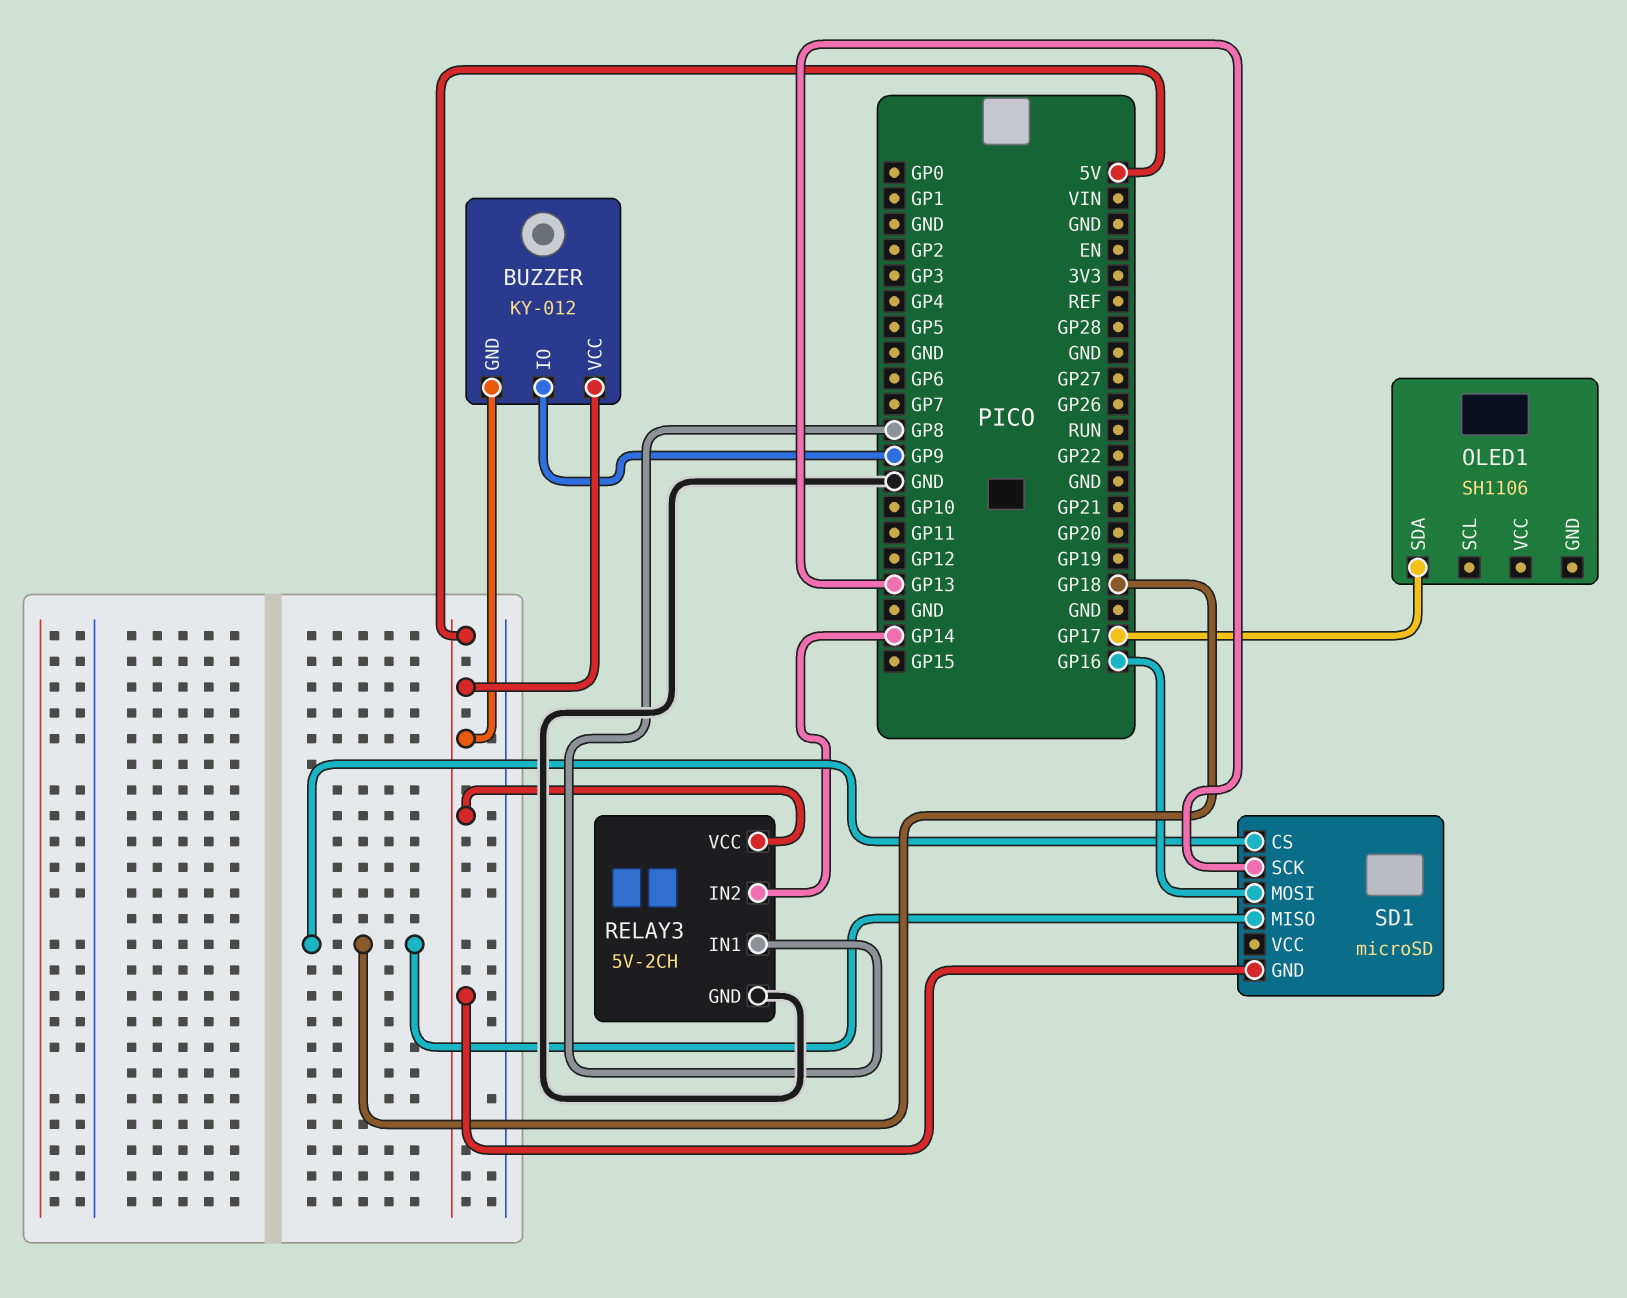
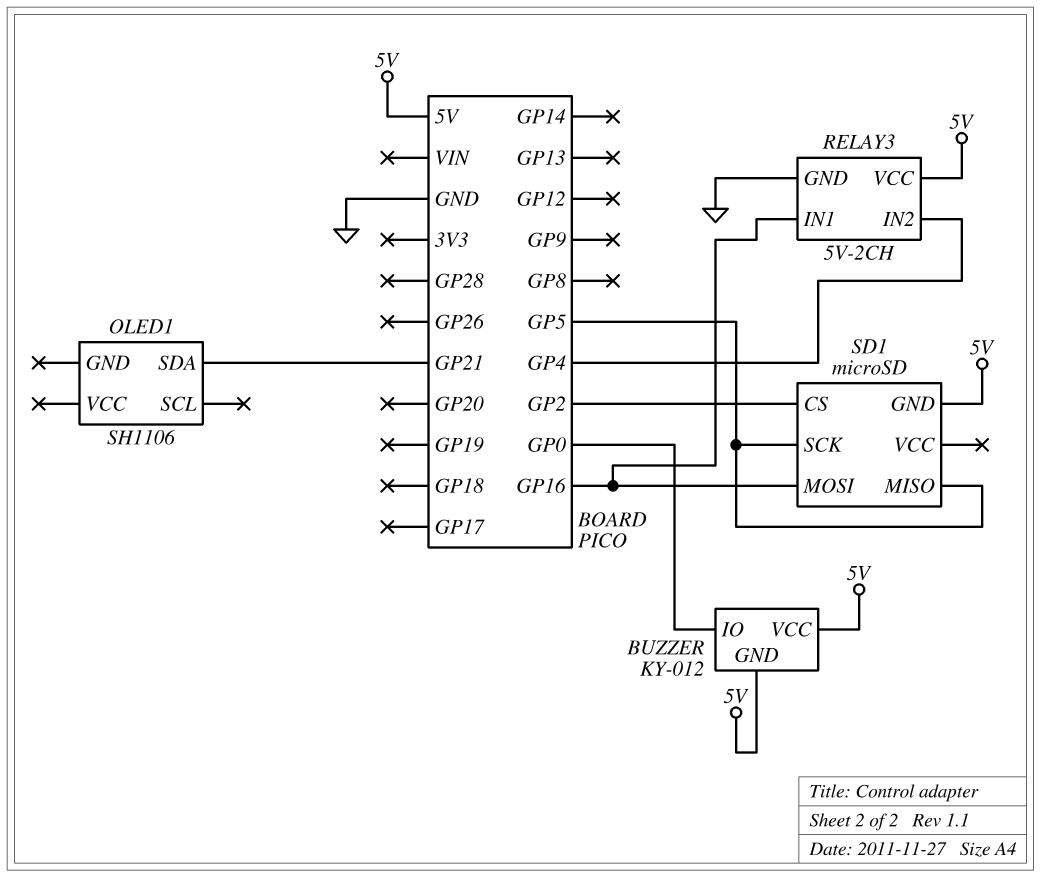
BUZZER pin IO: GP9 -> GP0
OLED1 pin SDA: GP17 -> GP21
RELAY3 pin IN1: GP8 -> GP16
RELAY3 pin IN2: GP14 -> GP4
SD1 pin CS: GP18 -> GP2
SD1 pin MISO: GP18 -> GP5
SD1 pin SCK: GP13 -> GP5

